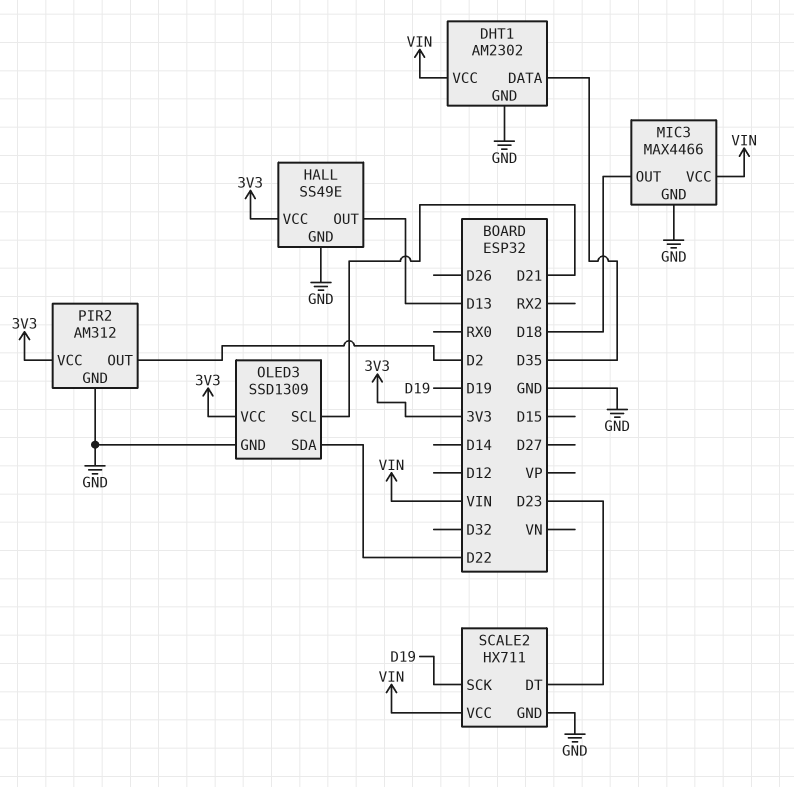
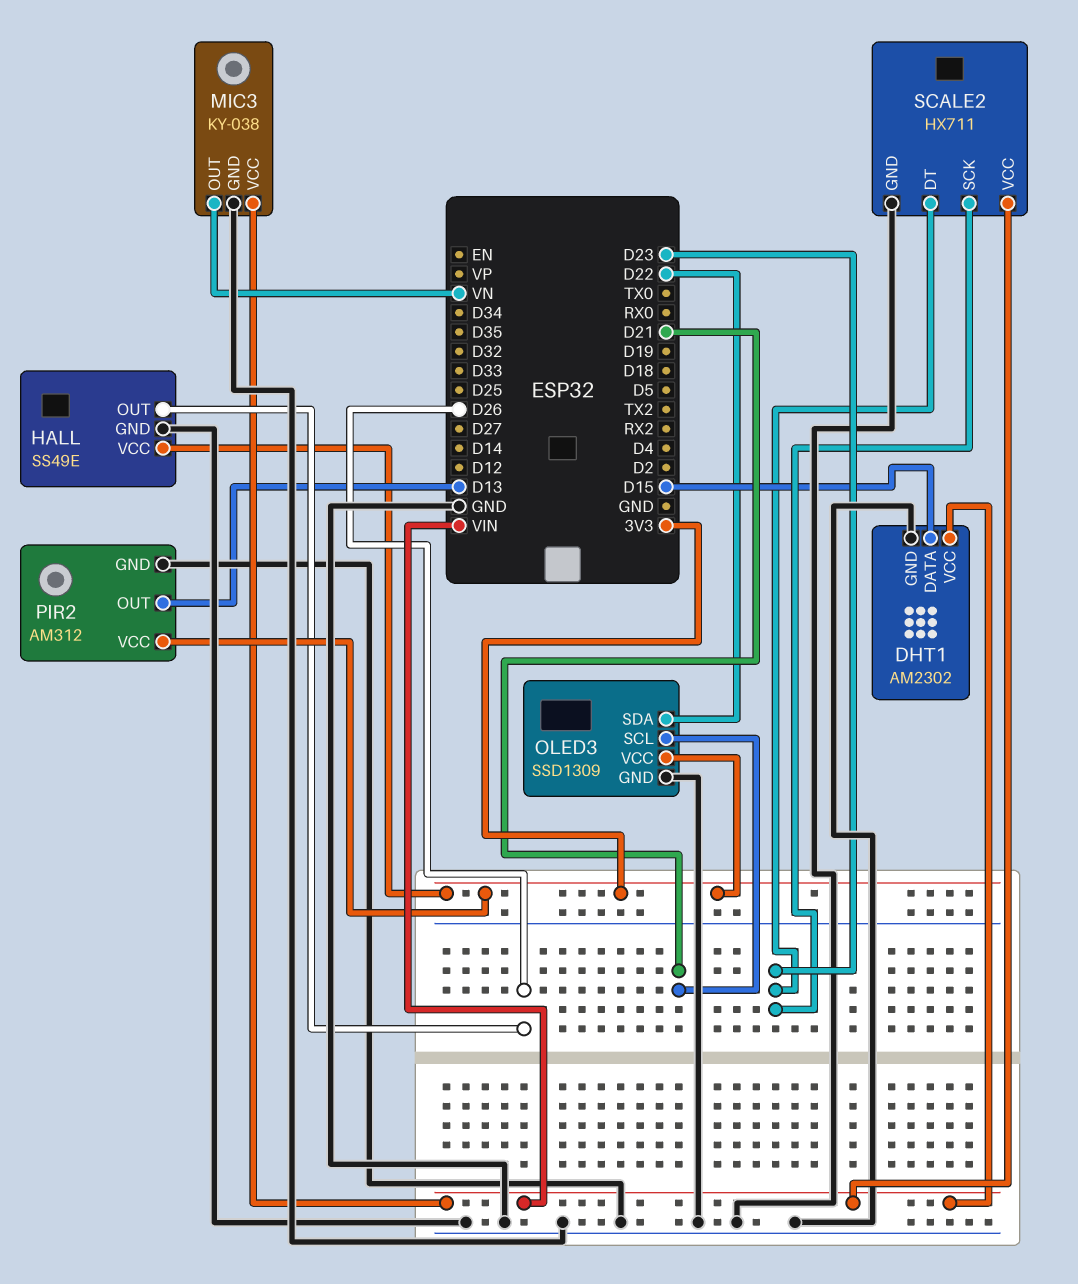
DHT1 pin DATA: D35 -> D15
HALL pin OUT: D13 -> D26
MIC3: MAX4466 -> KY-038
MIC3 pin OUT: D18 -> VN
PIR2 pin OUT: D2 -> D13
SCALE2 pin SCK: D19 -> D23

